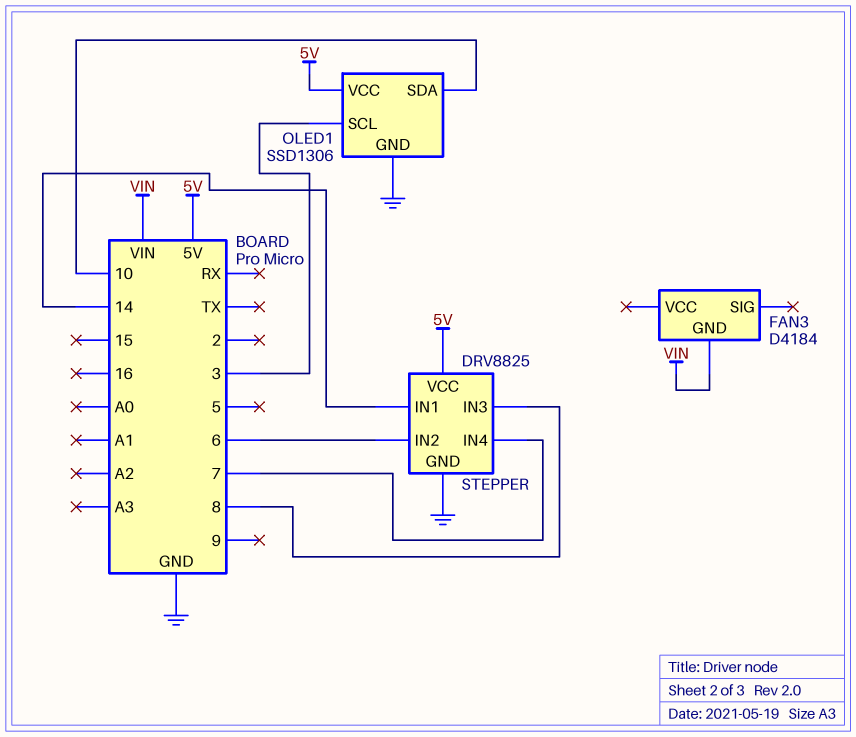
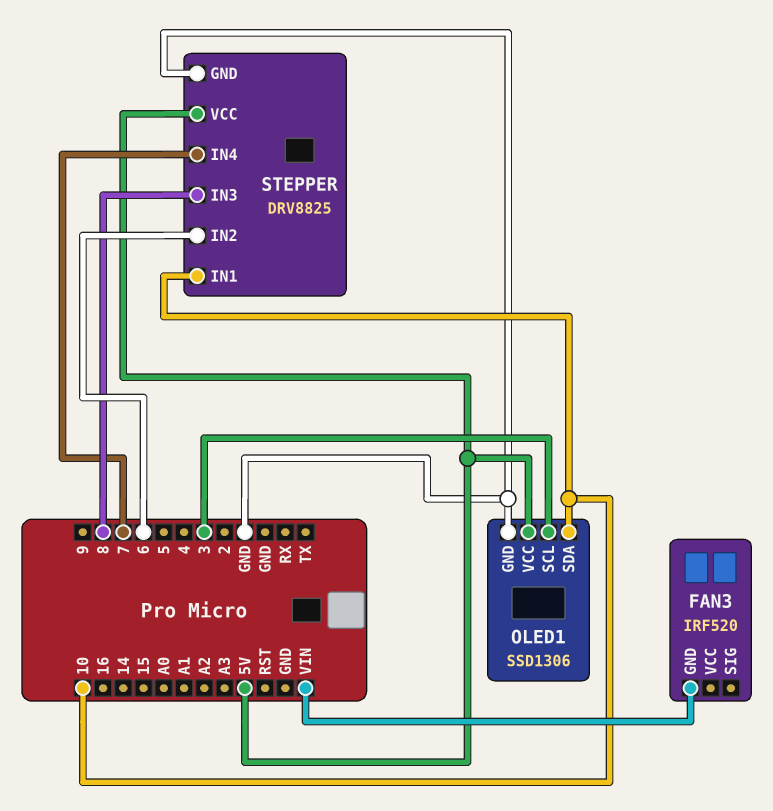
FAN3: D4184 -> IRF520
STEPPER pin IN1: 14 -> 10

